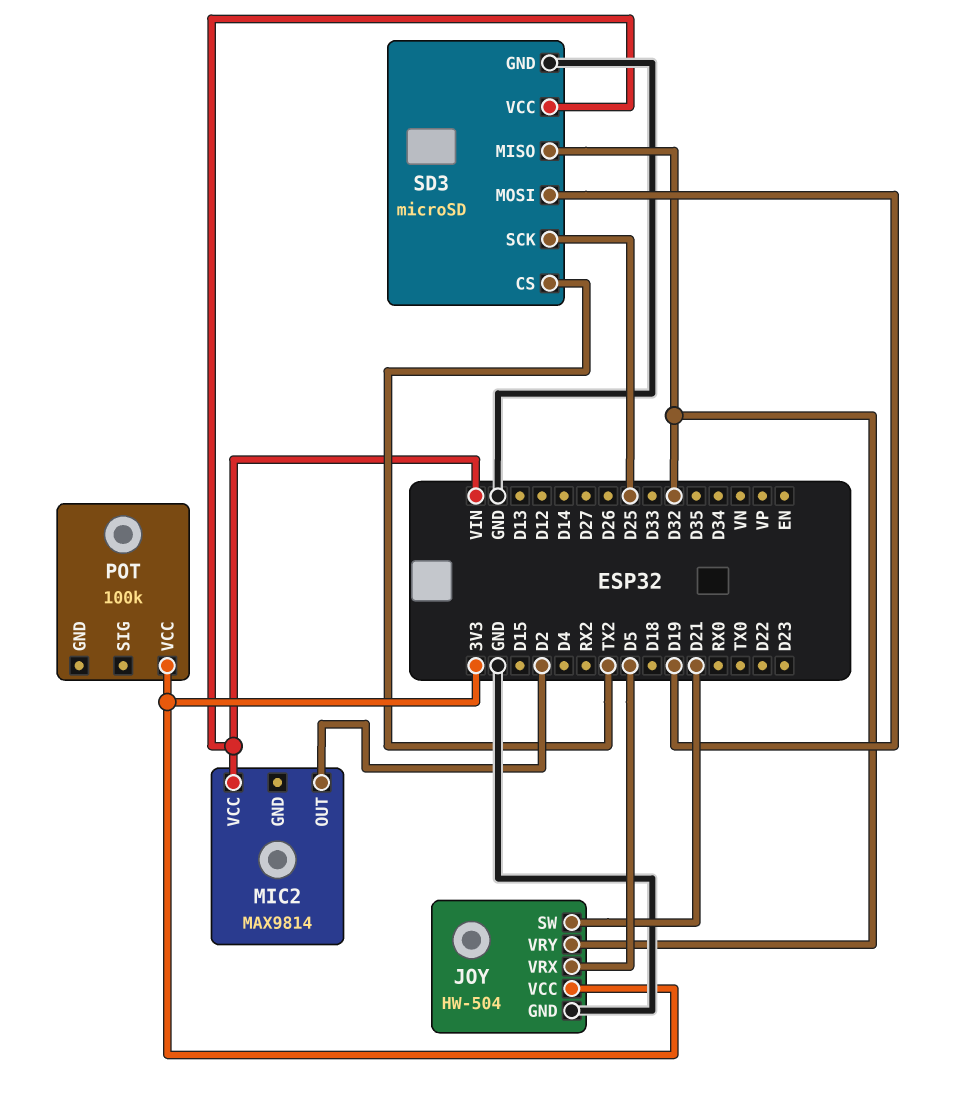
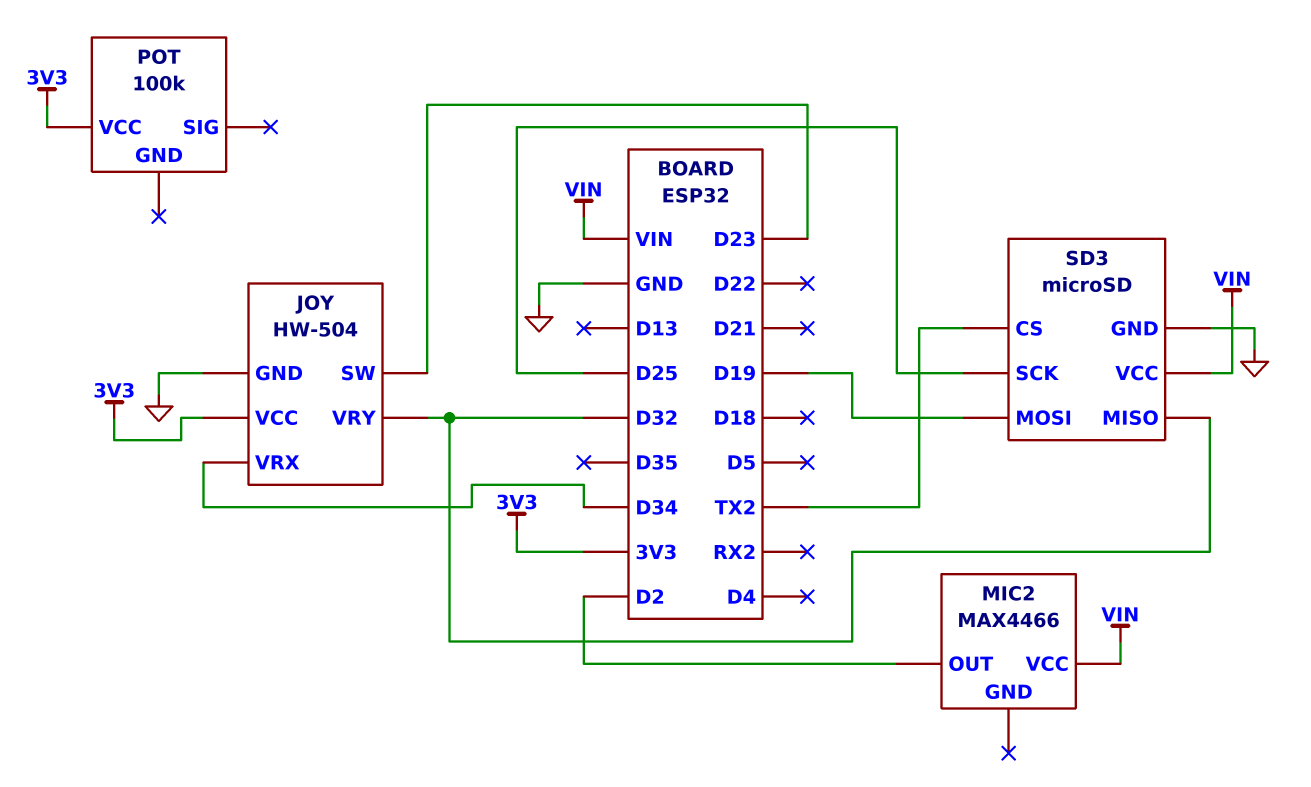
JOY pin SW: D21 -> D23
JOY pin VRX: D5 -> D34
MIC2: MAX9814 -> MAX4466

